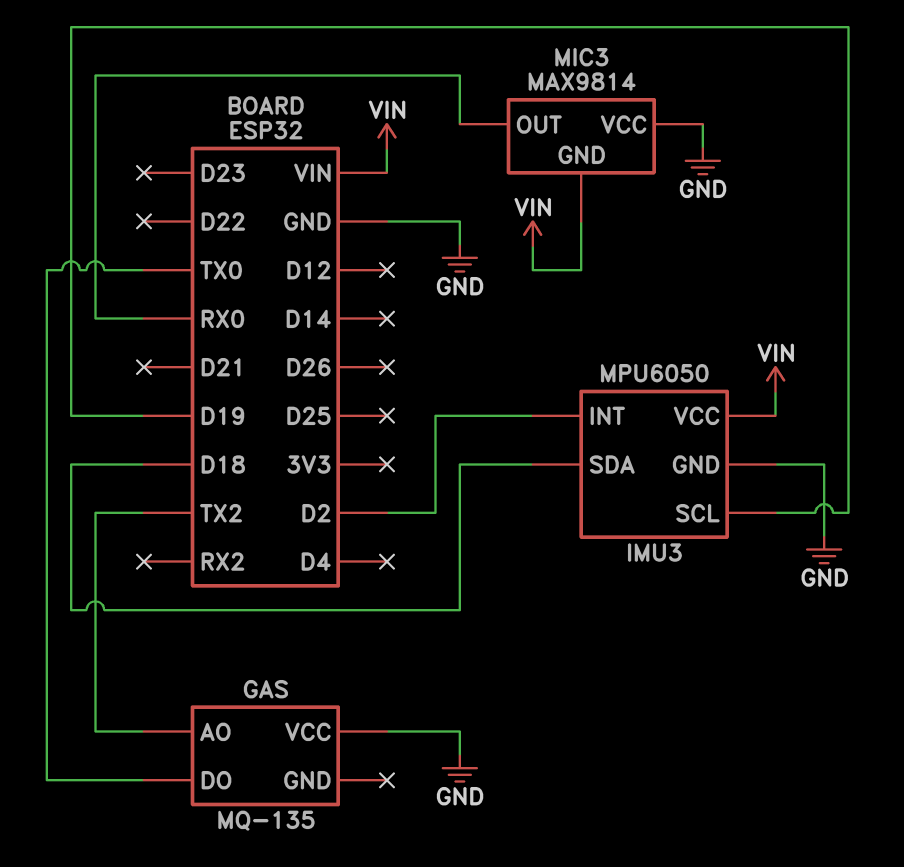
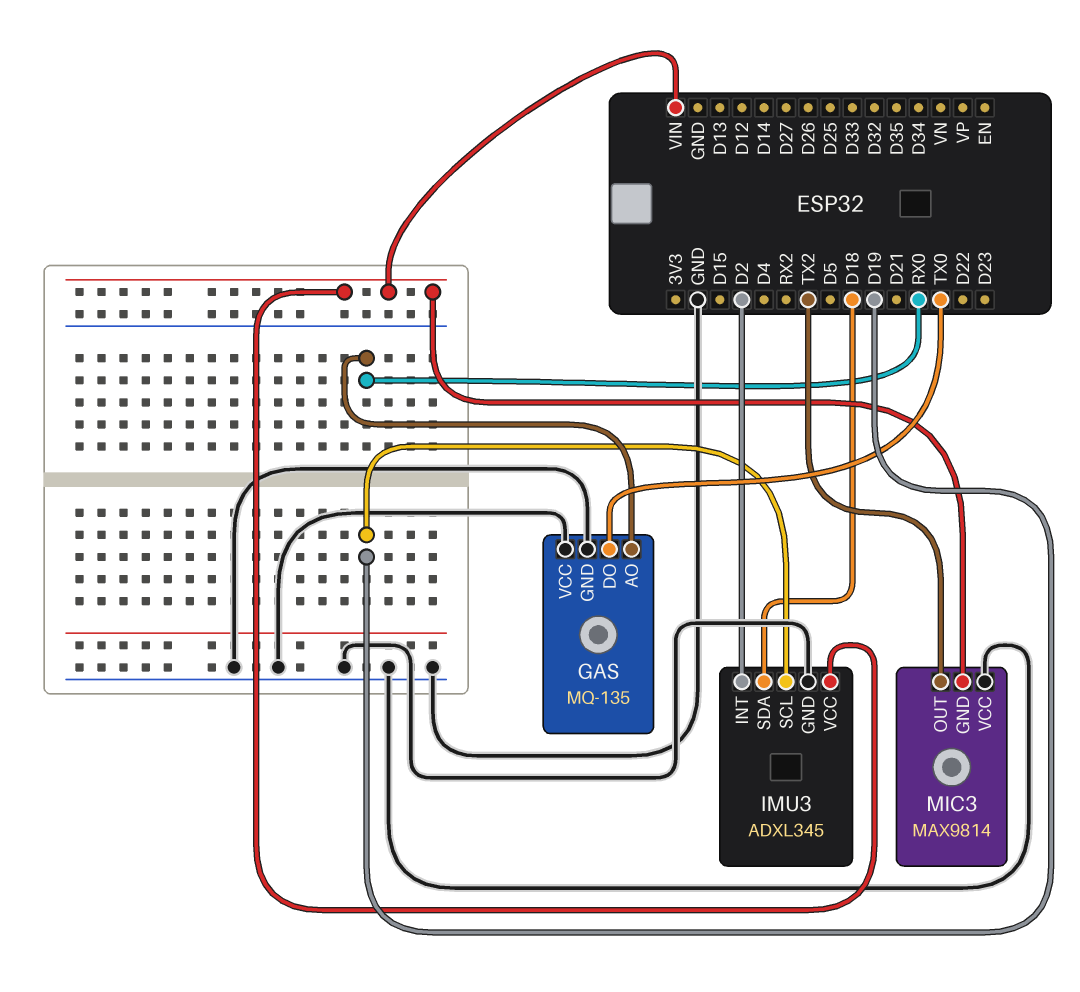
GAS pin AO: TX2 -> RX0
GAS pin GND: none -> GND
IMU3: MPU6050 -> ADXL345
MIC3 pin OUT: RX0 -> TX2

